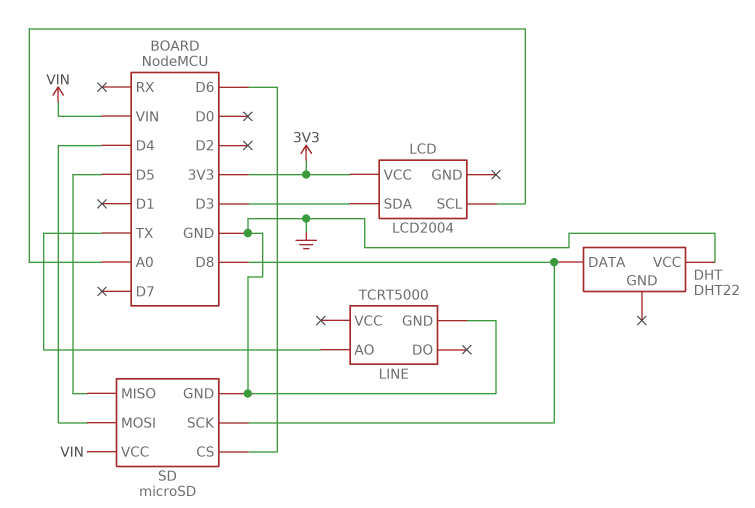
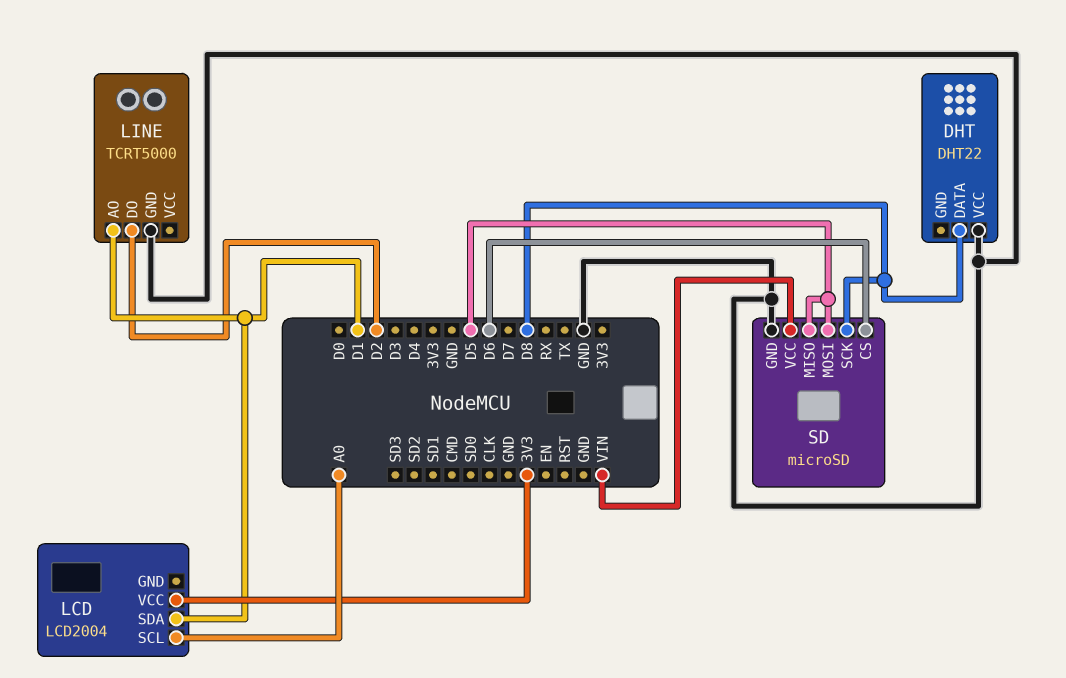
LCD pin SDA: D3 -> D1
LINE pin AO: TX -> D1
LINE pin DO: none -> D2
SD pin MOSI: D4 -> D5

